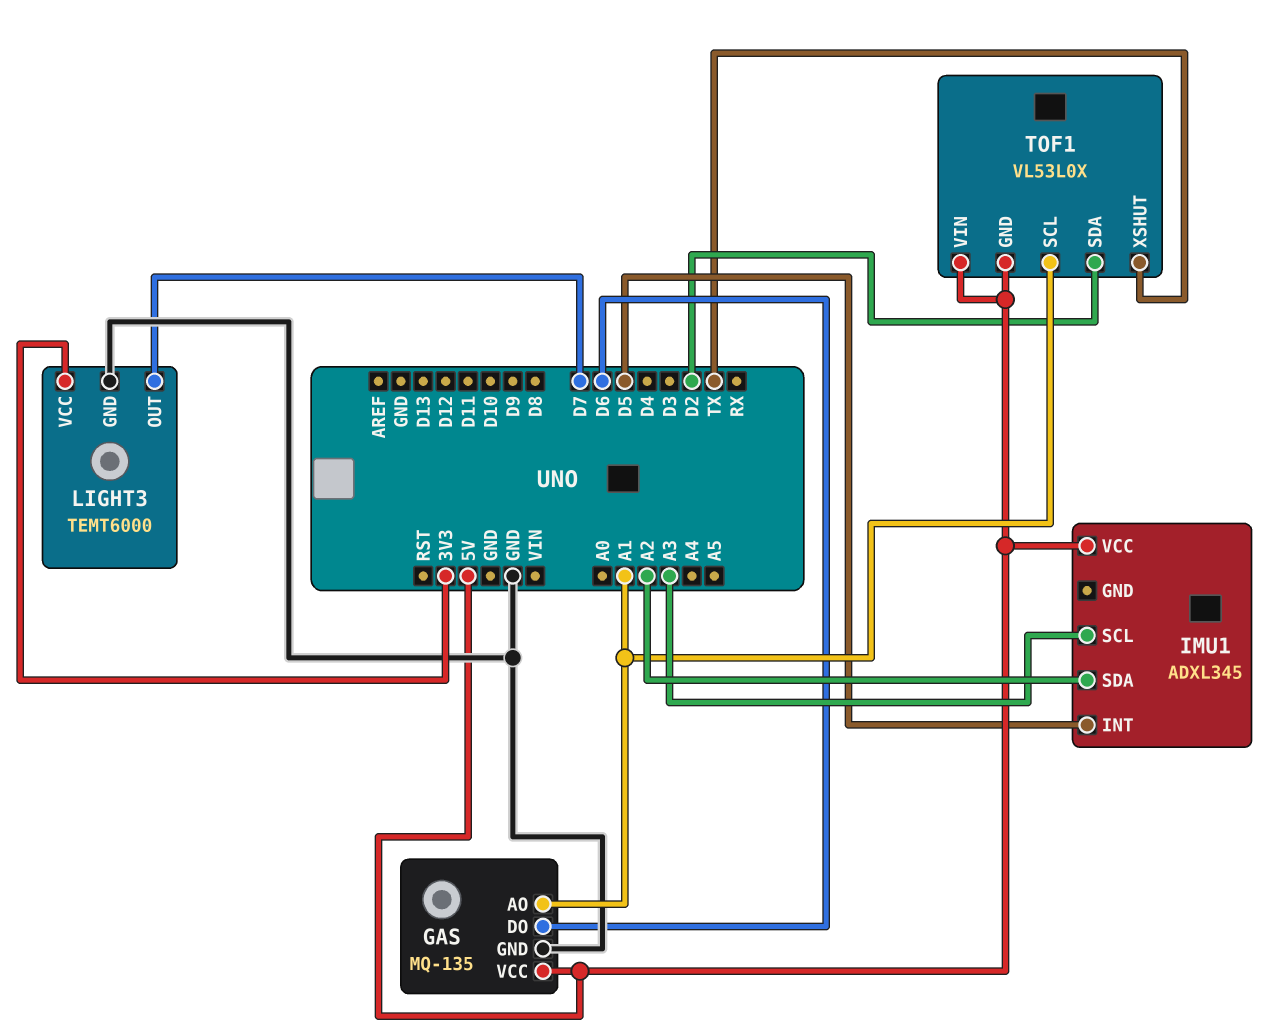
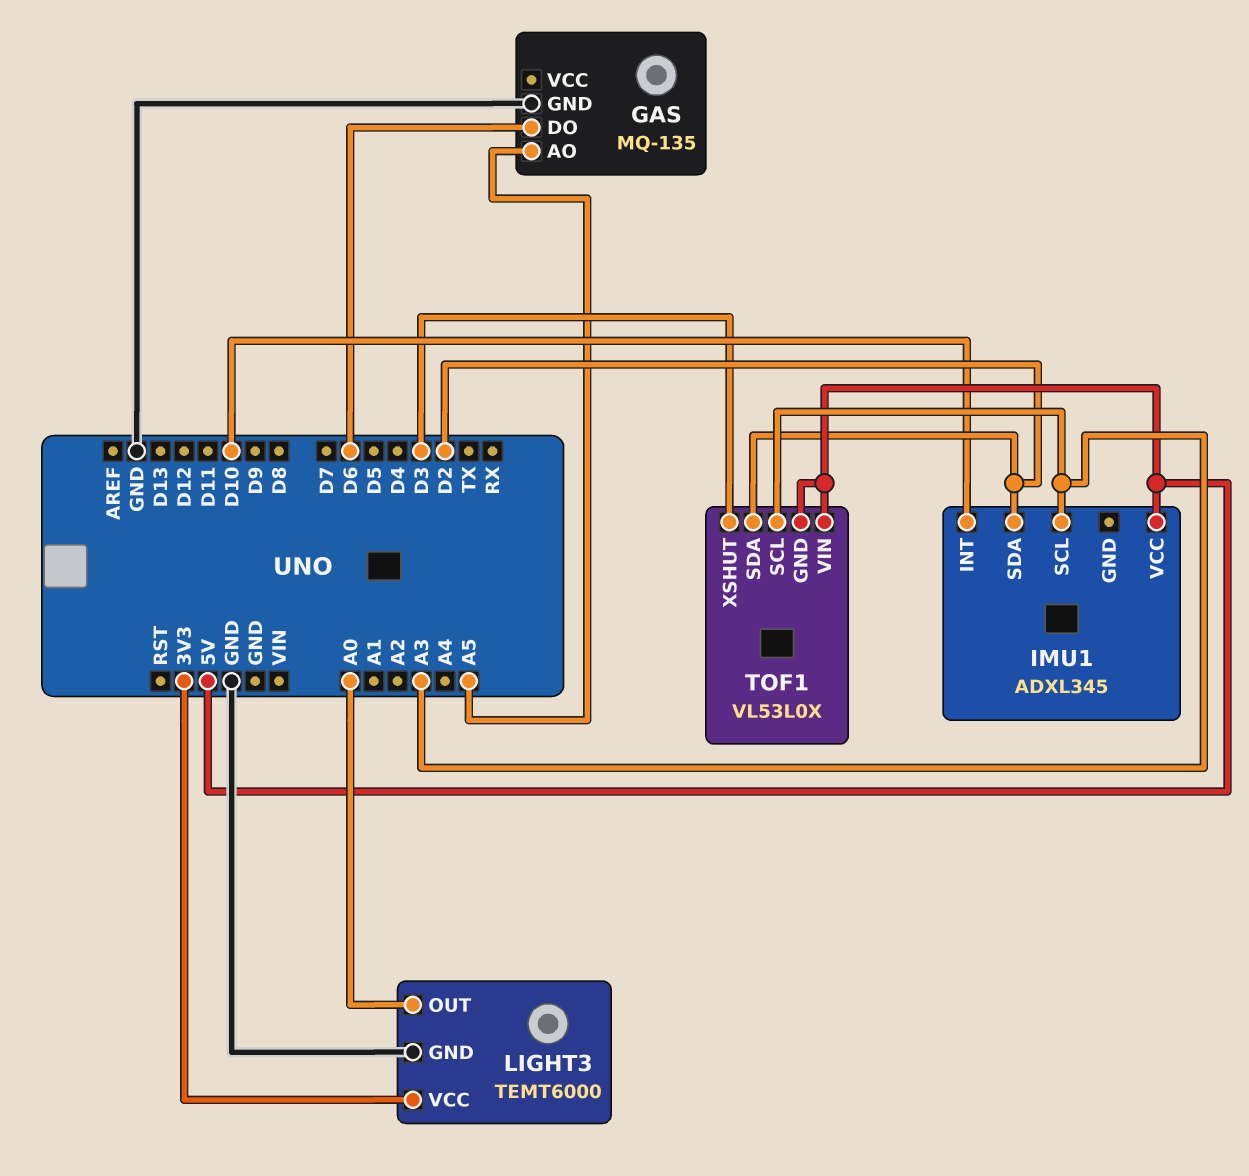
GAS pin AO: A1 -> A5
GAS pin VCC: 5V -> none
IMU1 pin INT: D5 -> D10
IMU1 pin SDA: A2 -> D2
LIGHT3 pin OUT: D7 -> A0
TOF1 pin SCL: A1 -> A3
TOF1 pin XSHUT: TX -> D3

